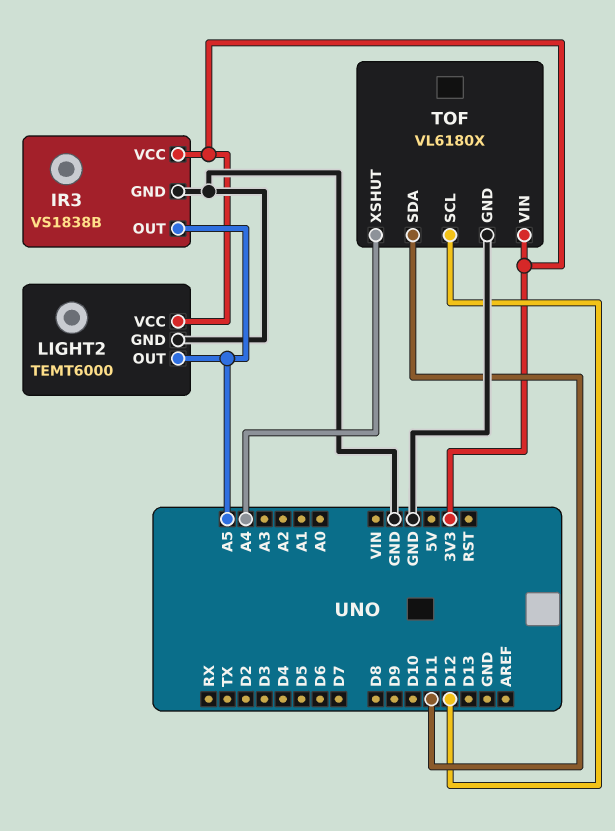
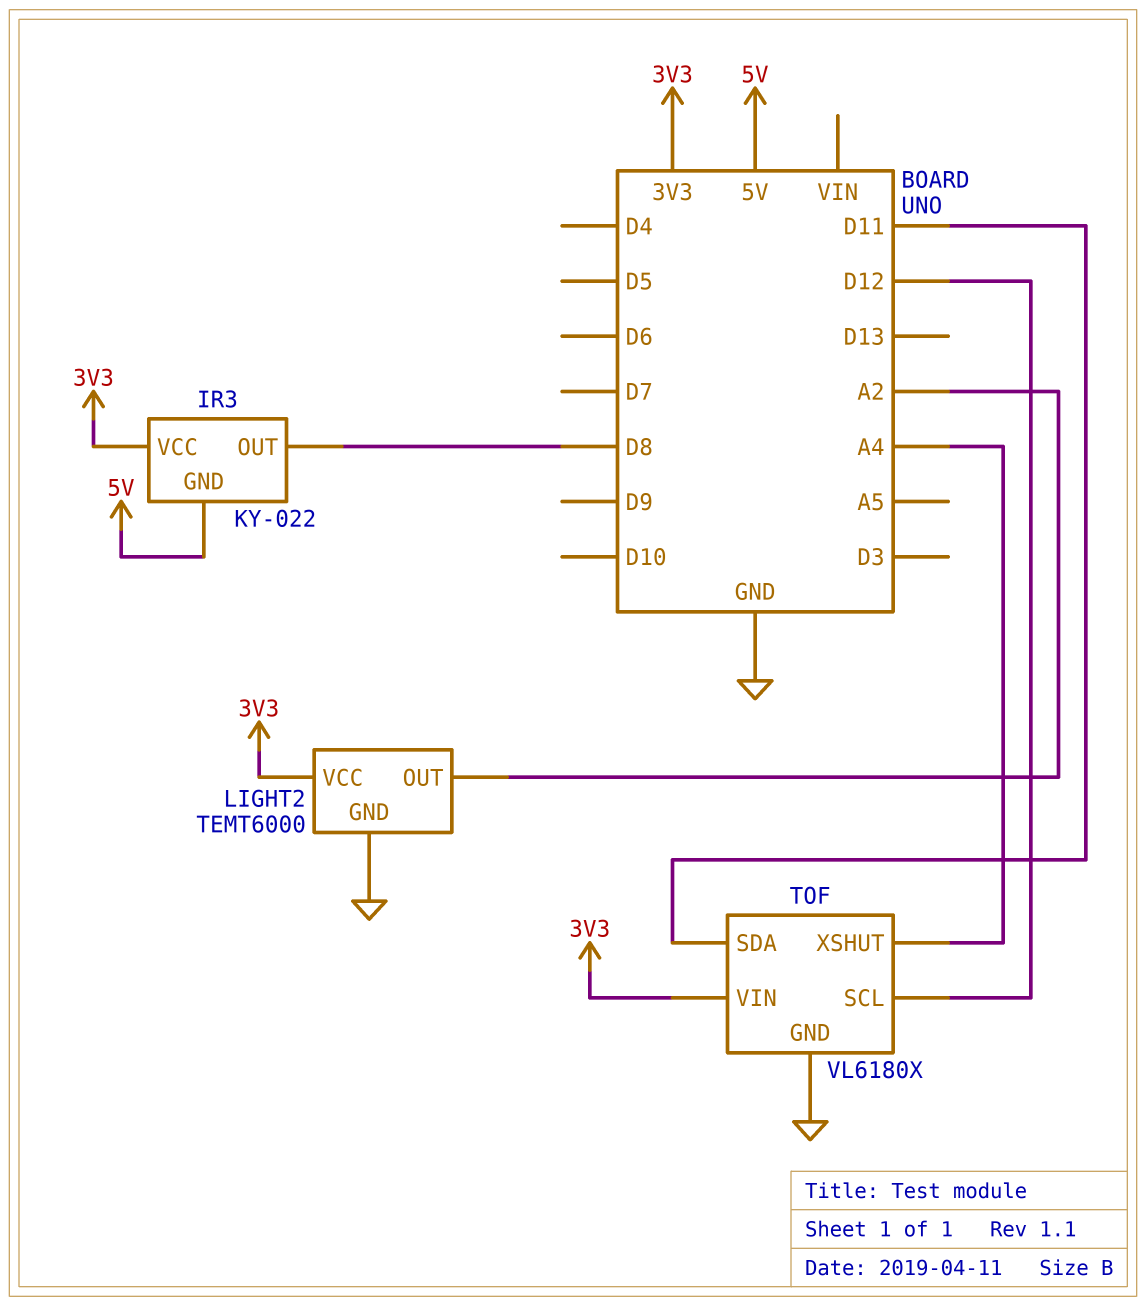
IR3: VS1838B -> KY-022
IR3 pin GND: GND -> 5V
IR3 pin OUT: A5 -> D8
LIGHT2 pin OUT: A5 -> A2

